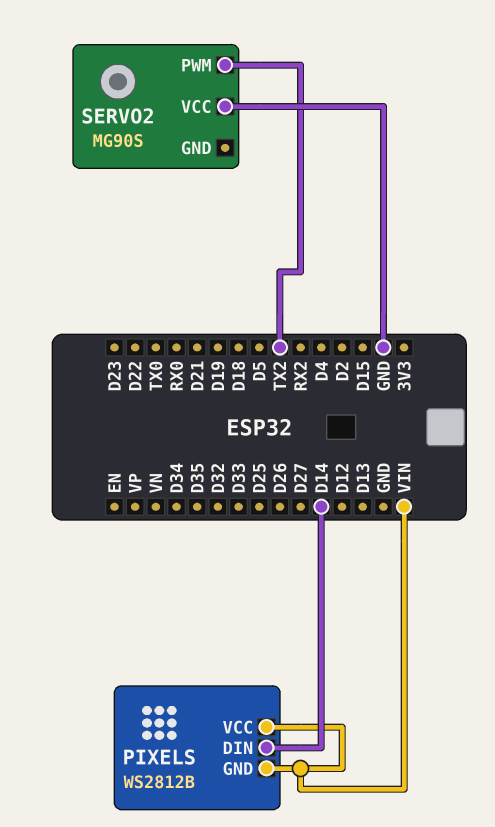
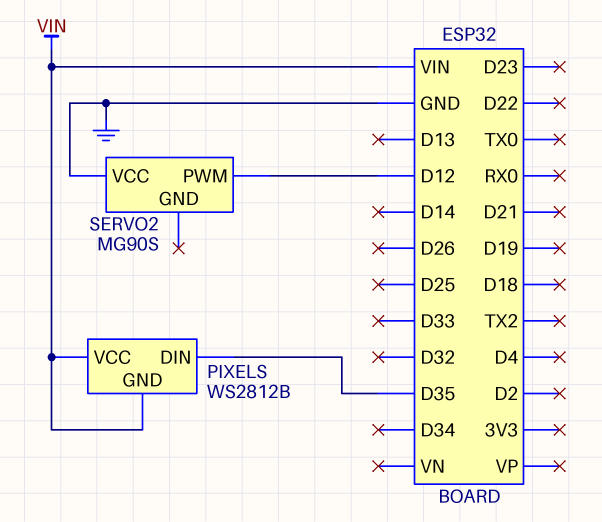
PIXELS pin DIN: D14 -> D35
SERVO2 pin PWM: TX2 -> D12

